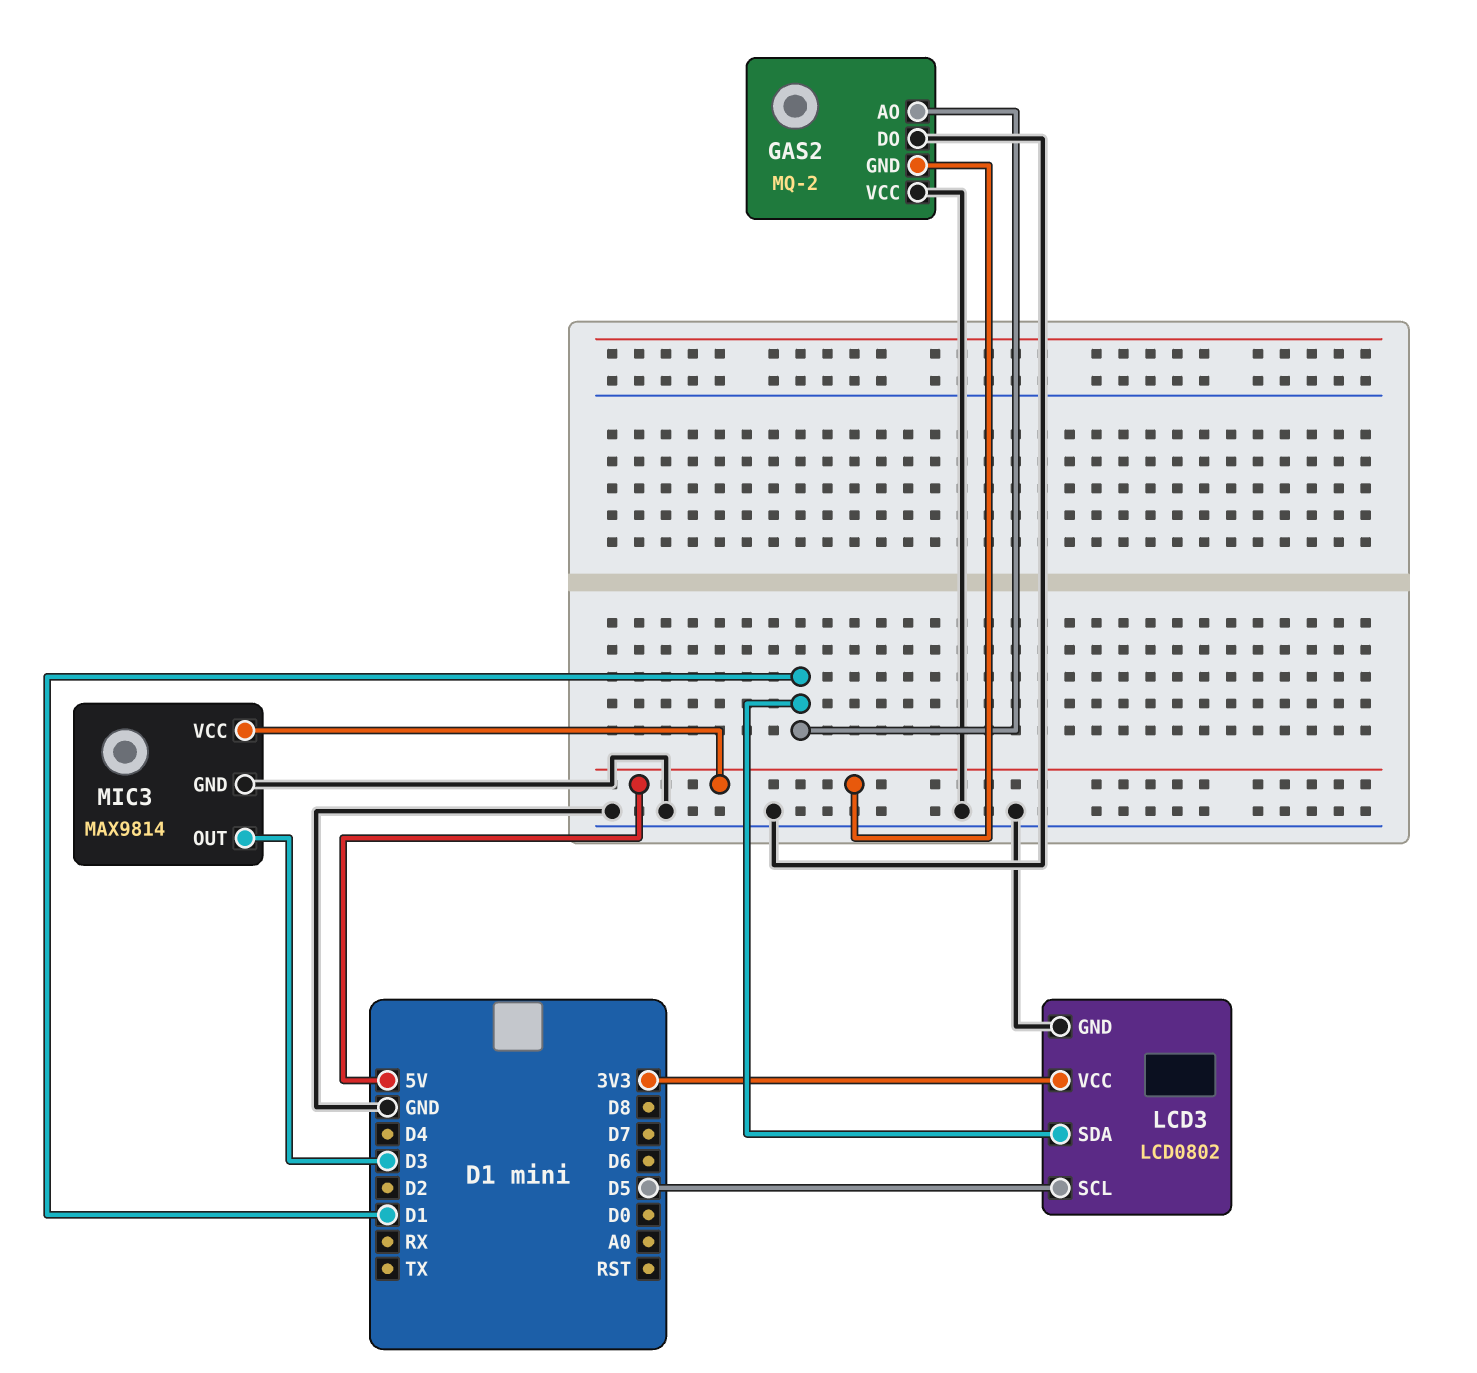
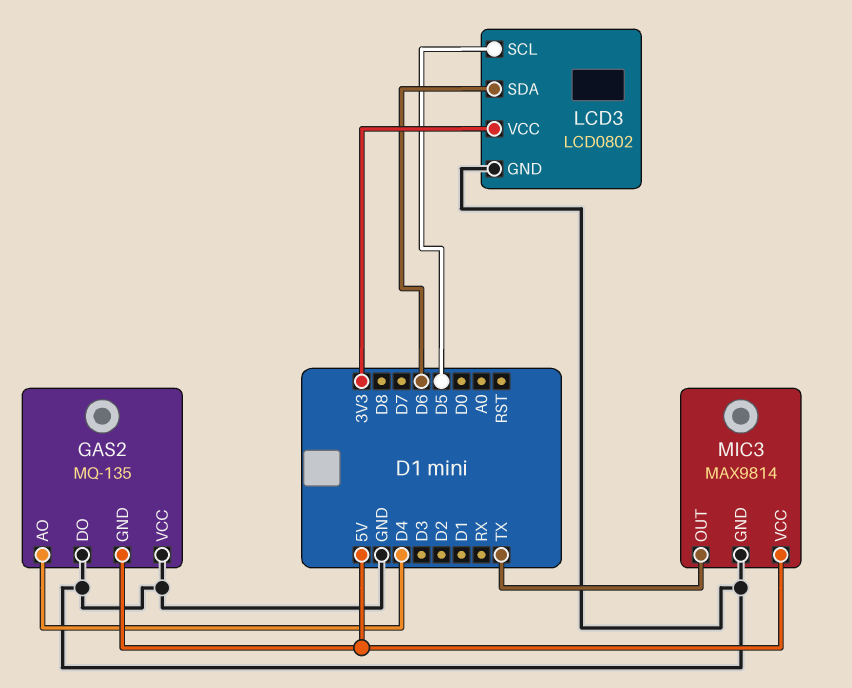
GAS2: MQ-2 -> MQ-135
GAS2 pin AO: D1 -> D4
LCD3 pin SDA: D1 -> D6
MIC3 pin OUT: D3 -> TX

